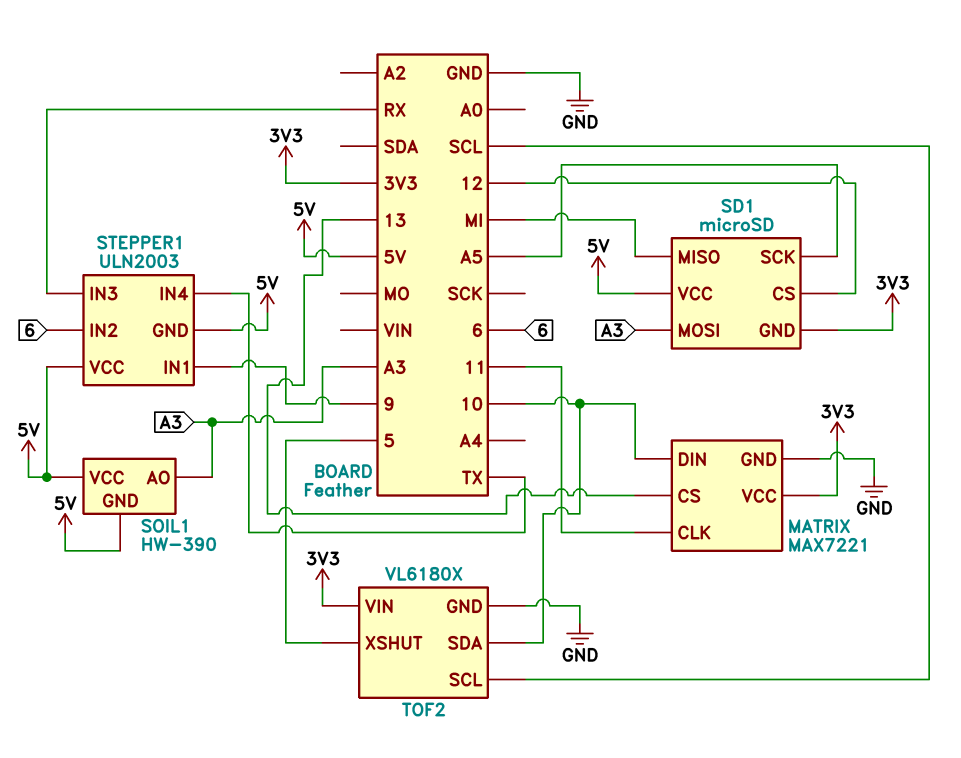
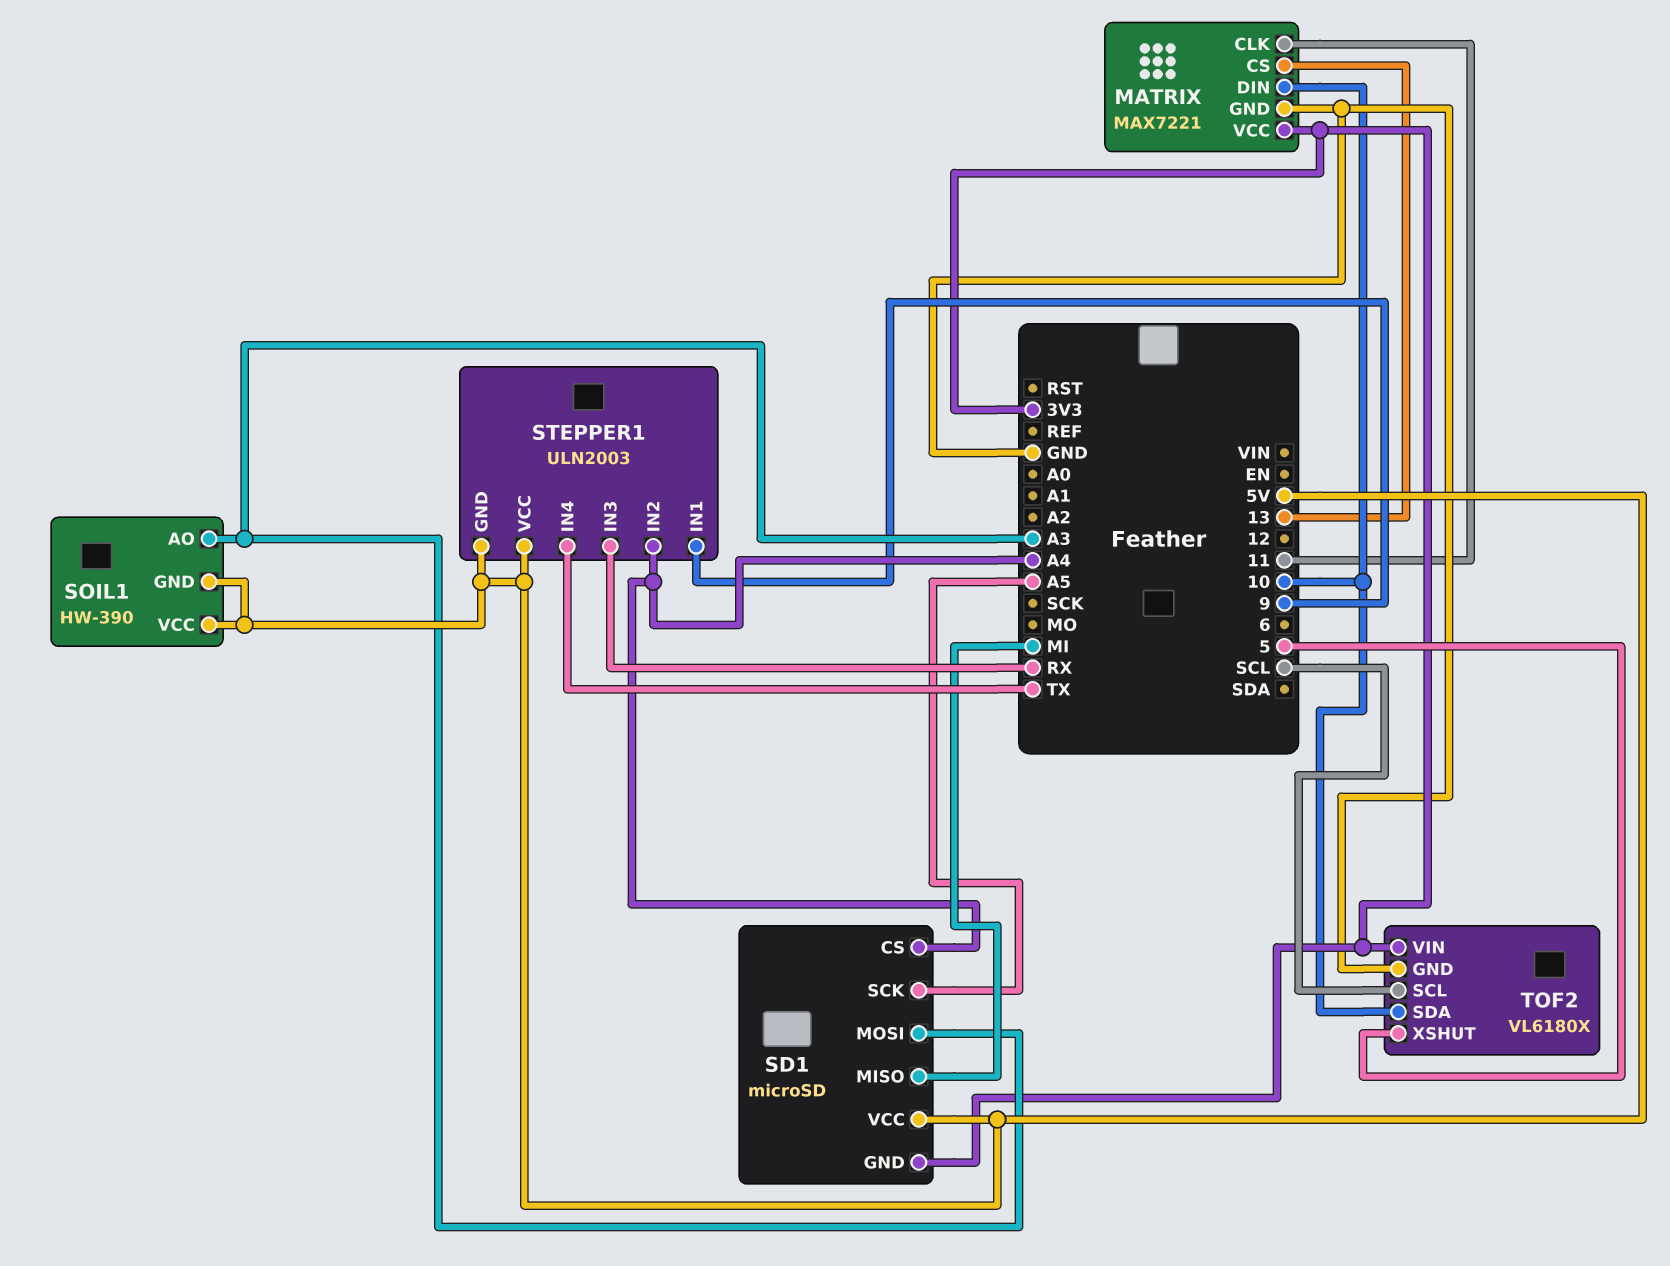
SD1 pin CS: 12 -> A4
STEPPER1 pin IN2: 6 -> A4

